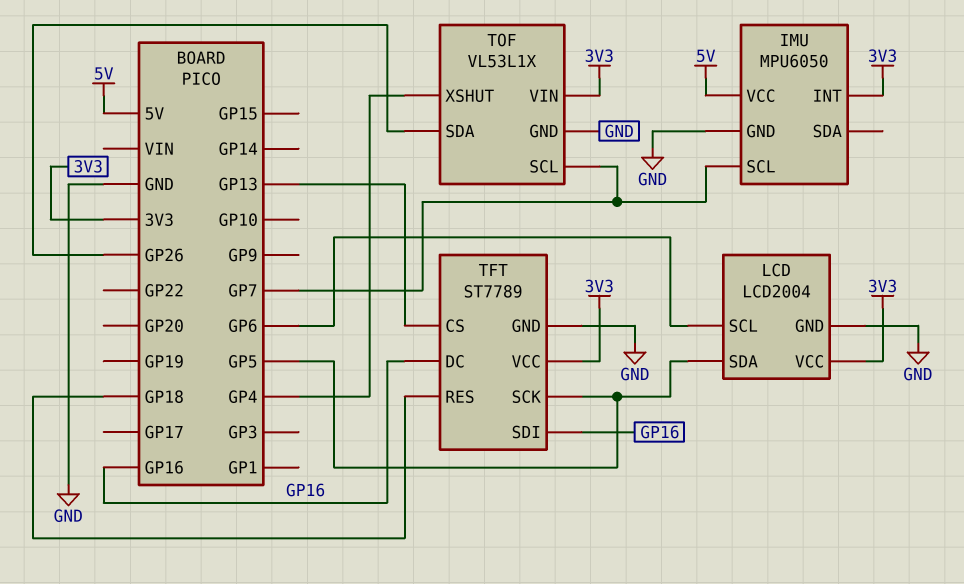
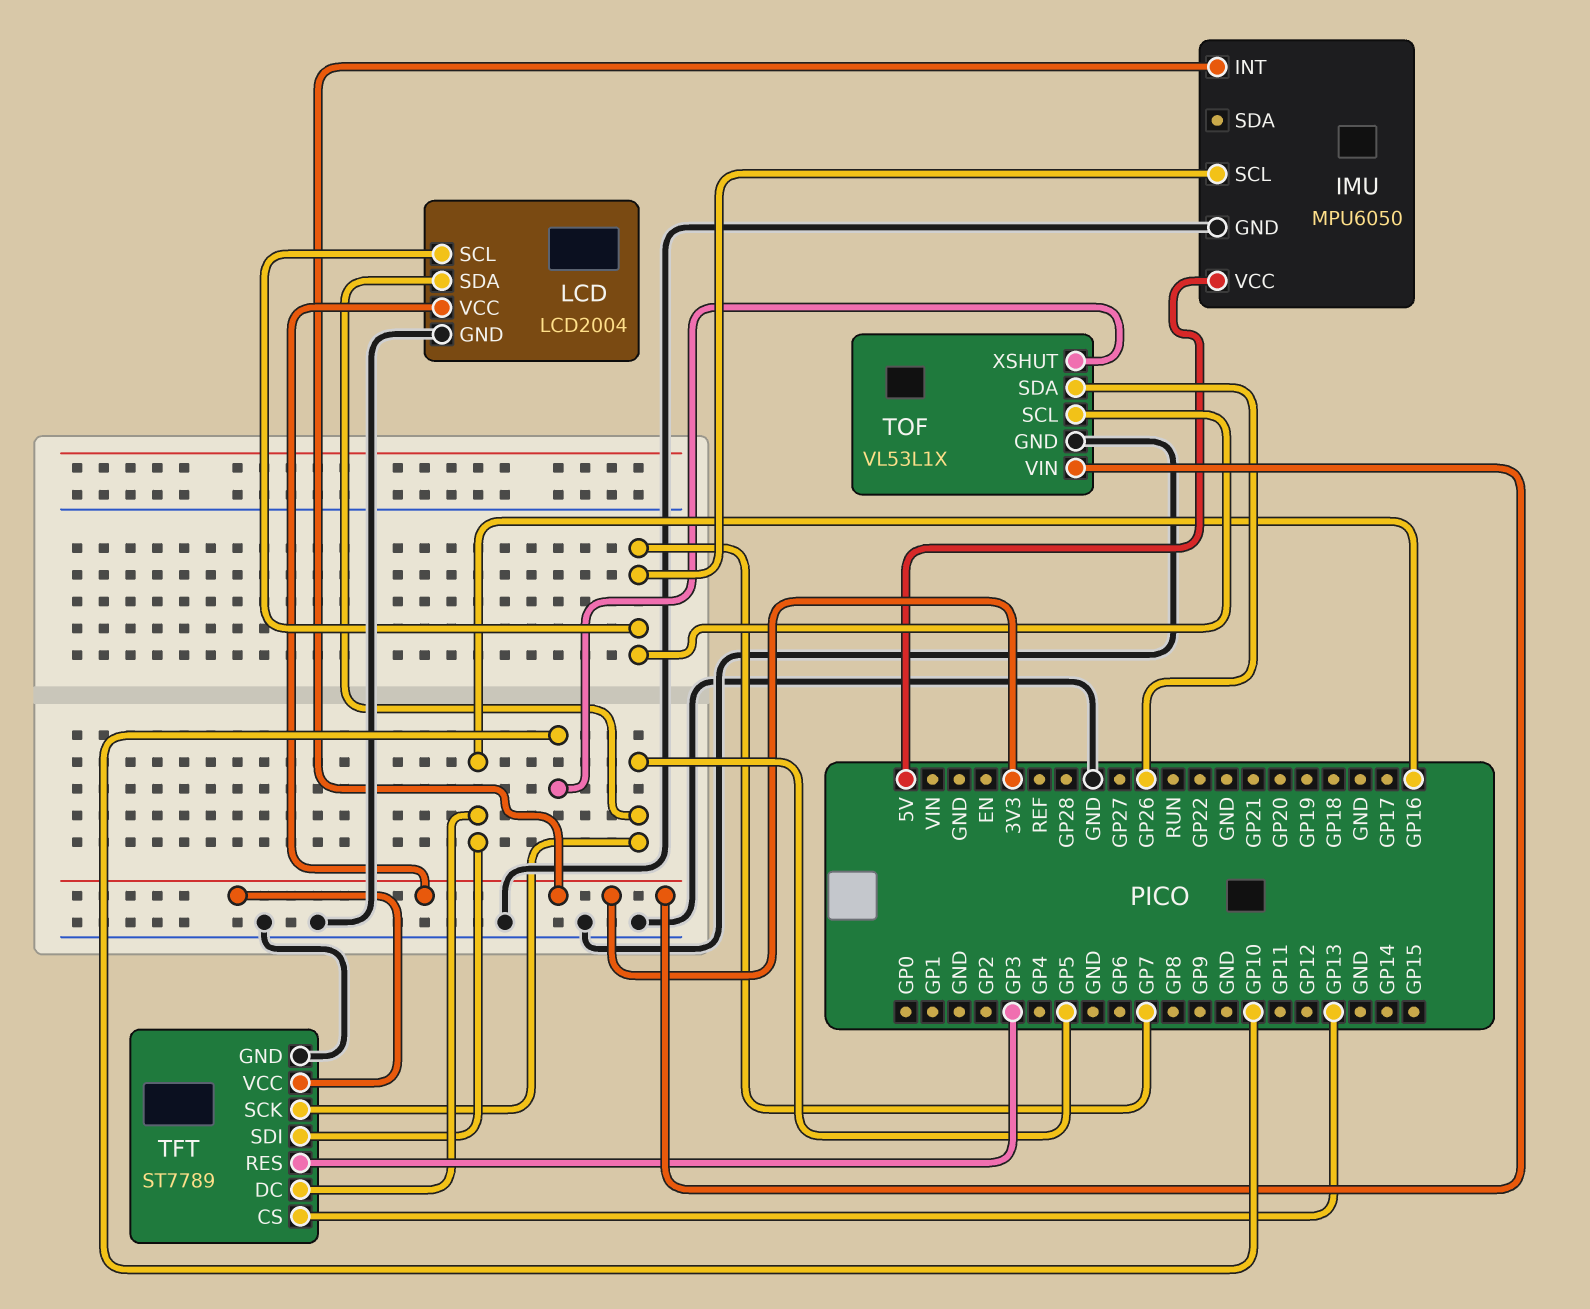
LCD pin SCL: GP6 -> GP7
TFT pin RES: GP18 -> GP3
TOF pin XSHUT: GP4 -> GP10

